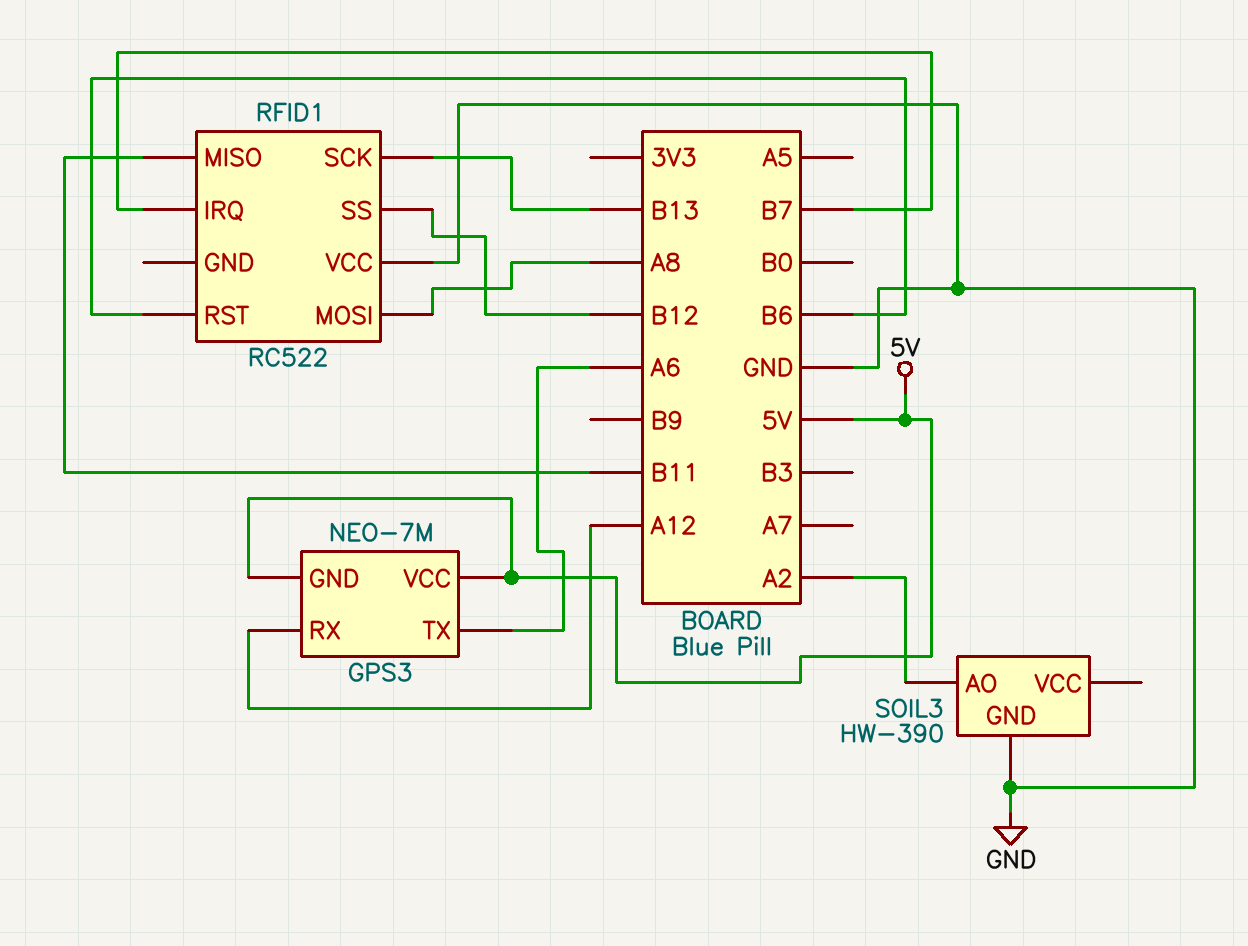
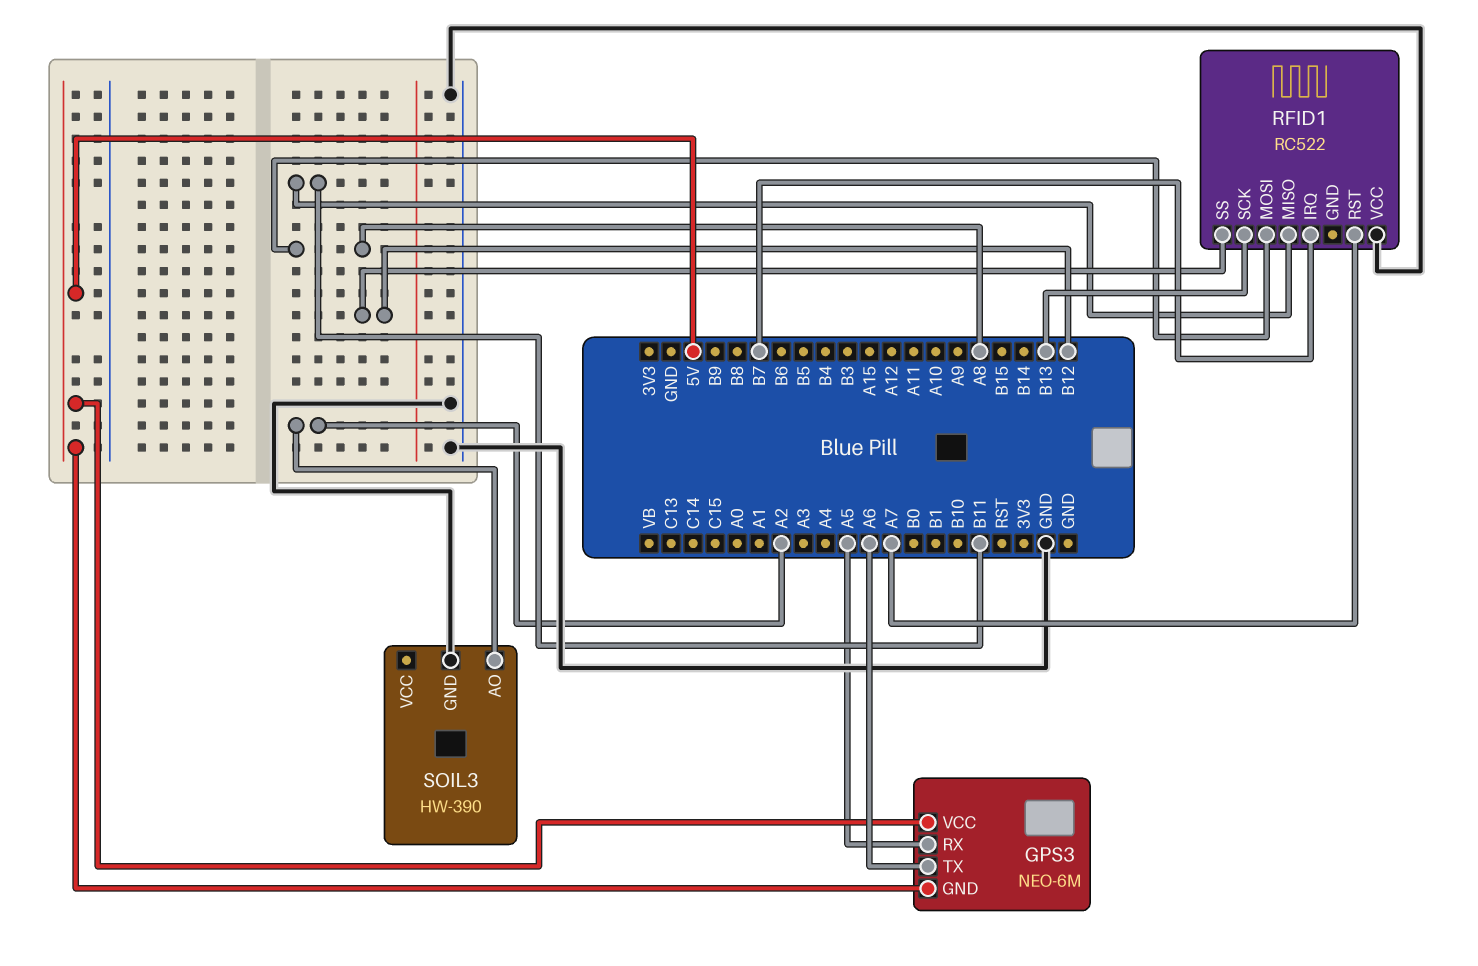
GPS3: NEO-7M -> NEO-6M
GPS3 pin RX: A12 -> A5
RFID1 pin RST: B6 -> A7

